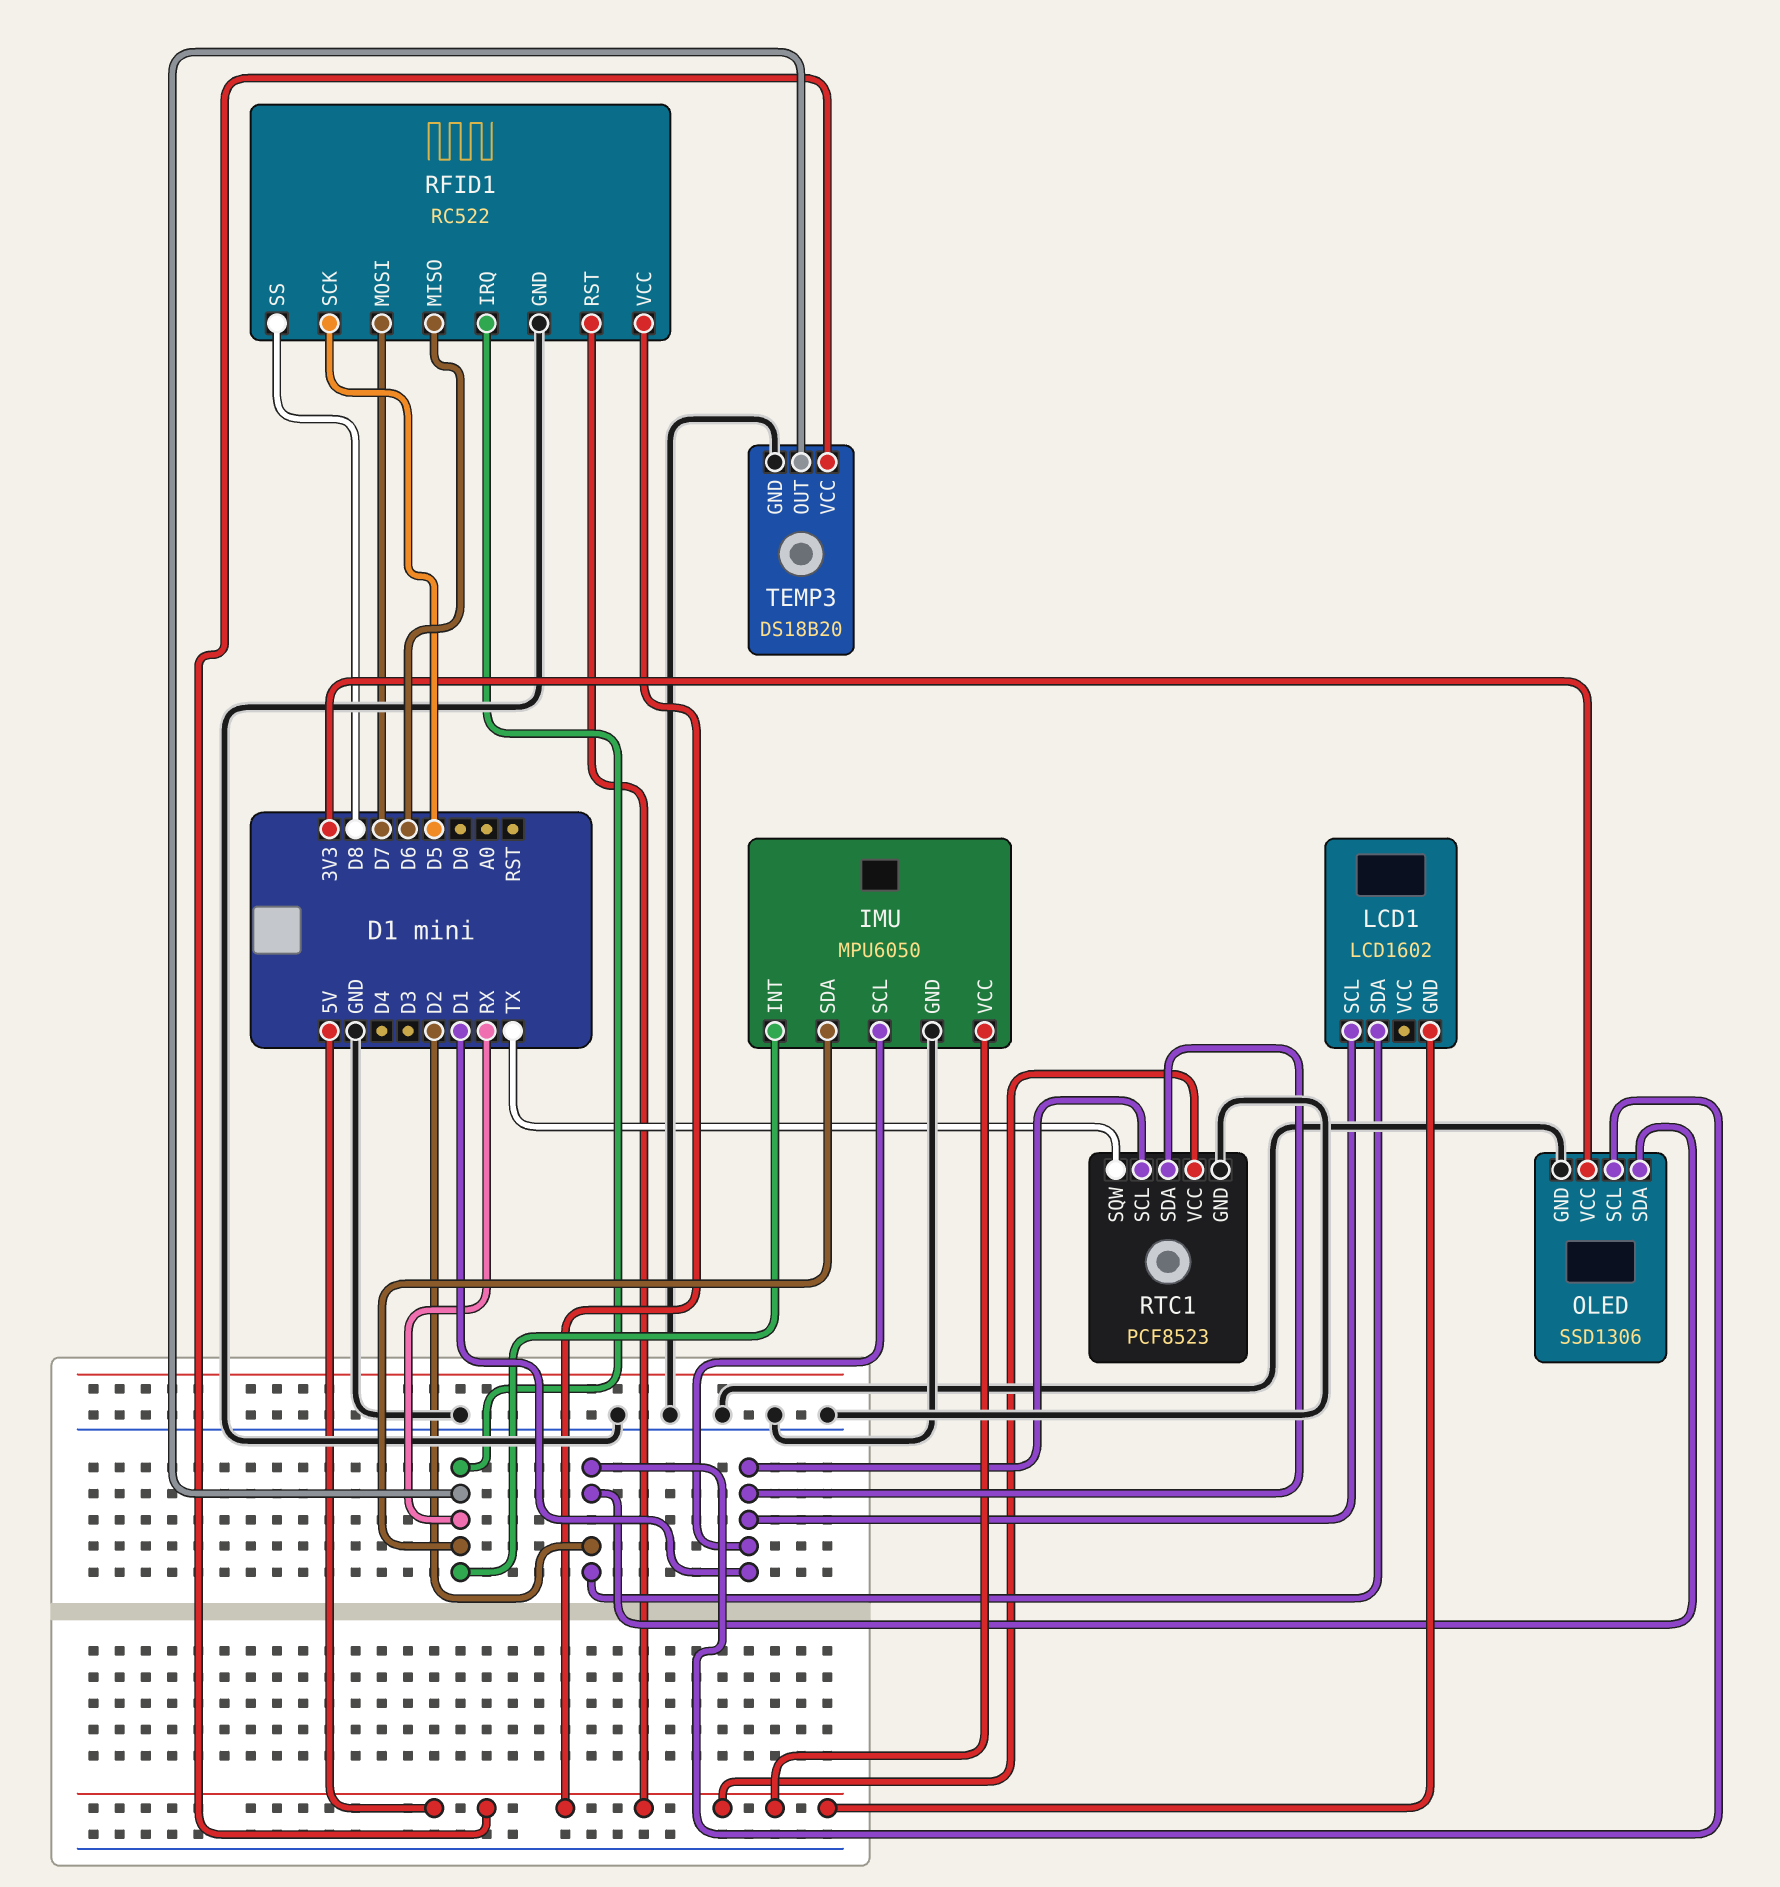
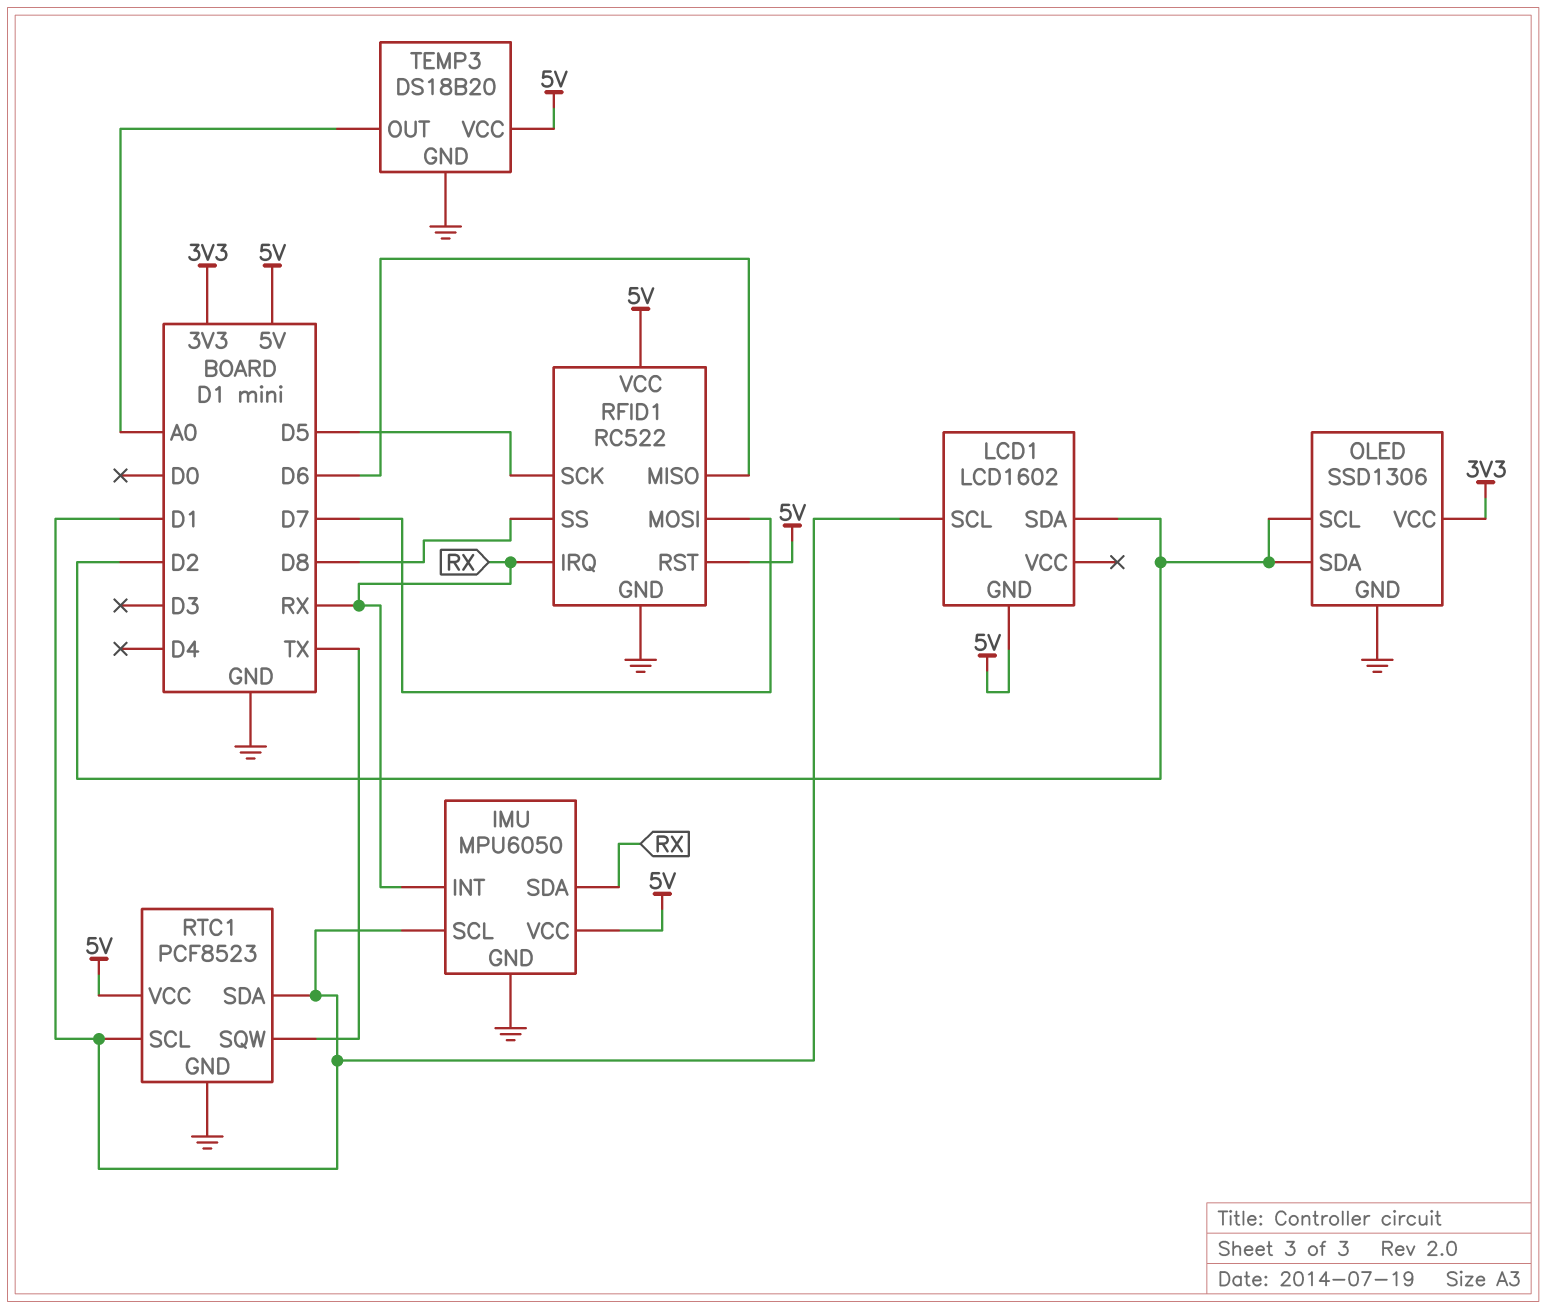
TEMP3 pin OUT: RX -> A0

